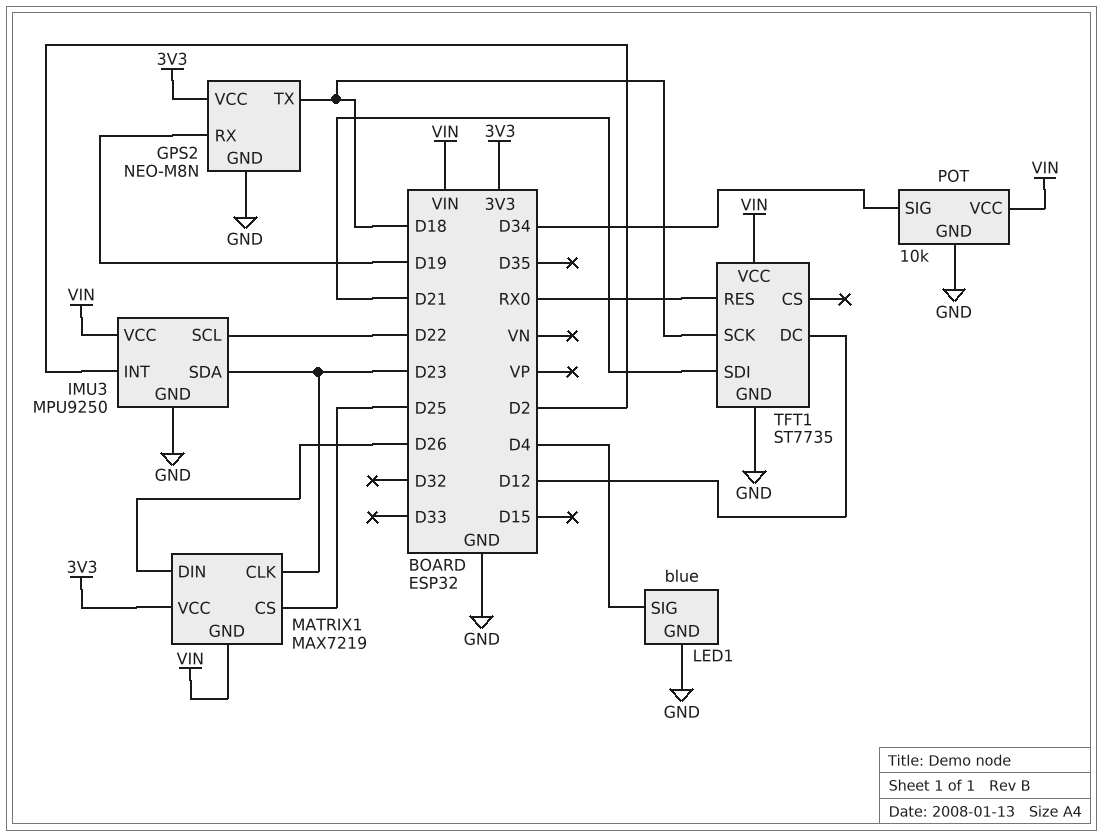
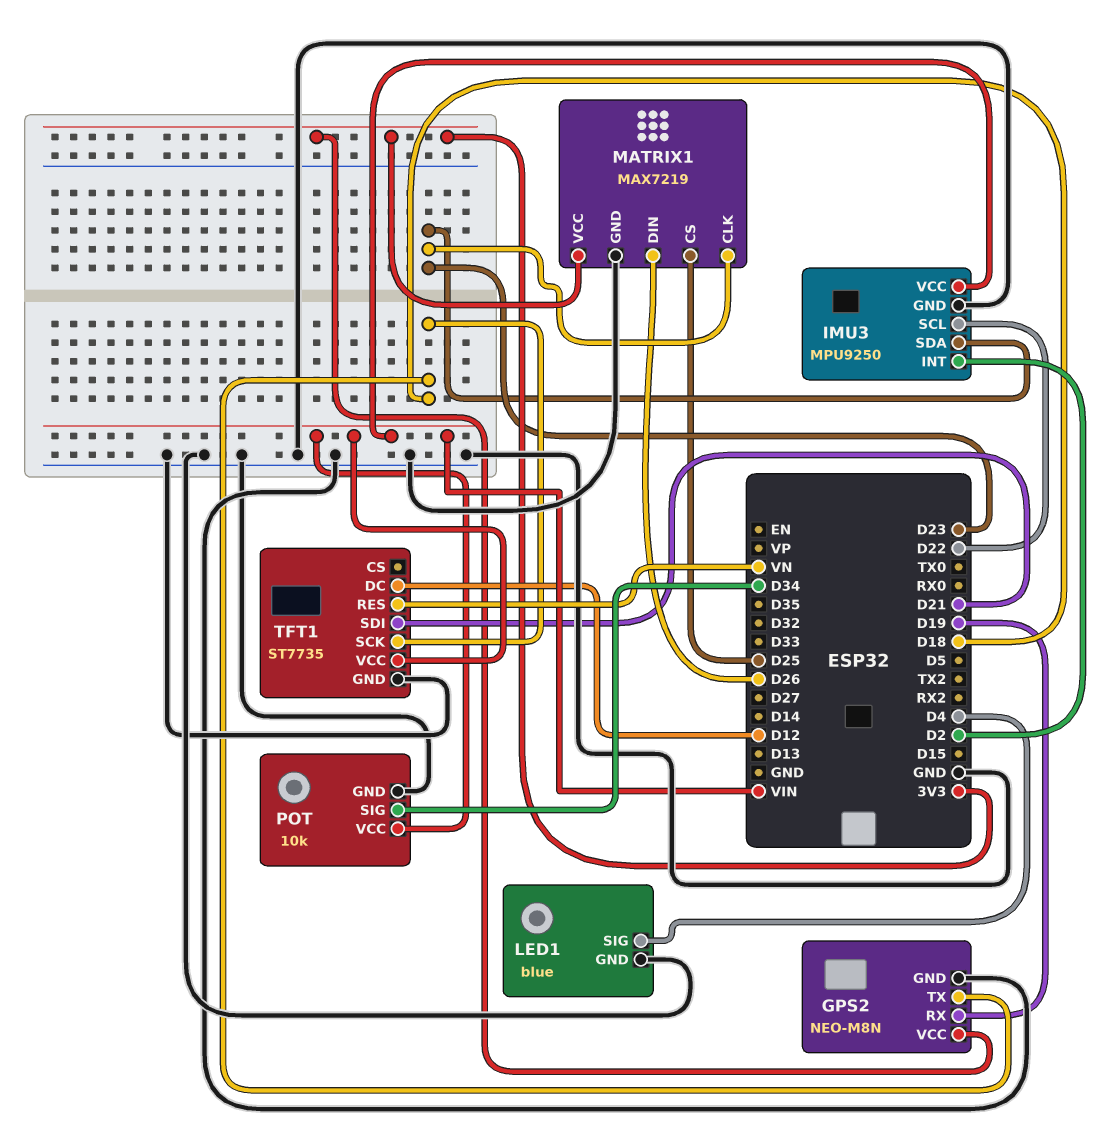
MATRIX1 pin GND: VIN -> GND
TFT1 pin RES: RX0 -> VN

